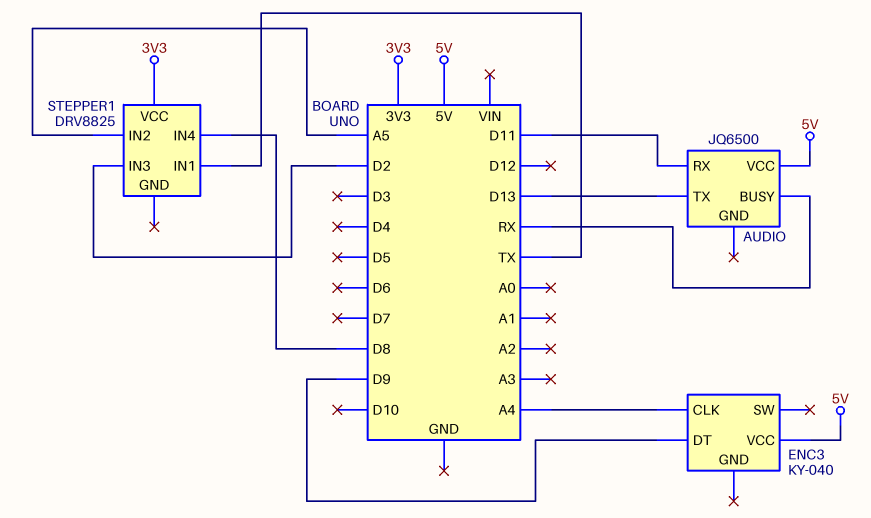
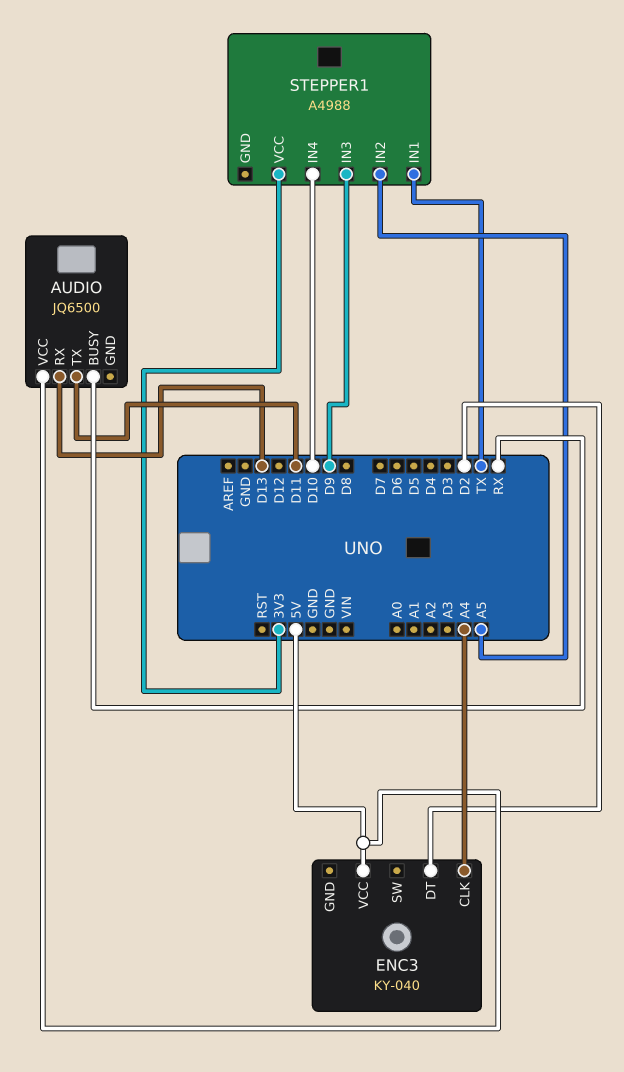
AUDIO pin RX: D11 -> D13
AUDIO pin TX: D13 -> D11
ENC3 pin DT: D9 -> D2
STEPPER1: DRV8825 -> A4988
STEPPER1 pin IN3: D2 -> D9
STEPPER1 pin IN4: D8 -> D10

